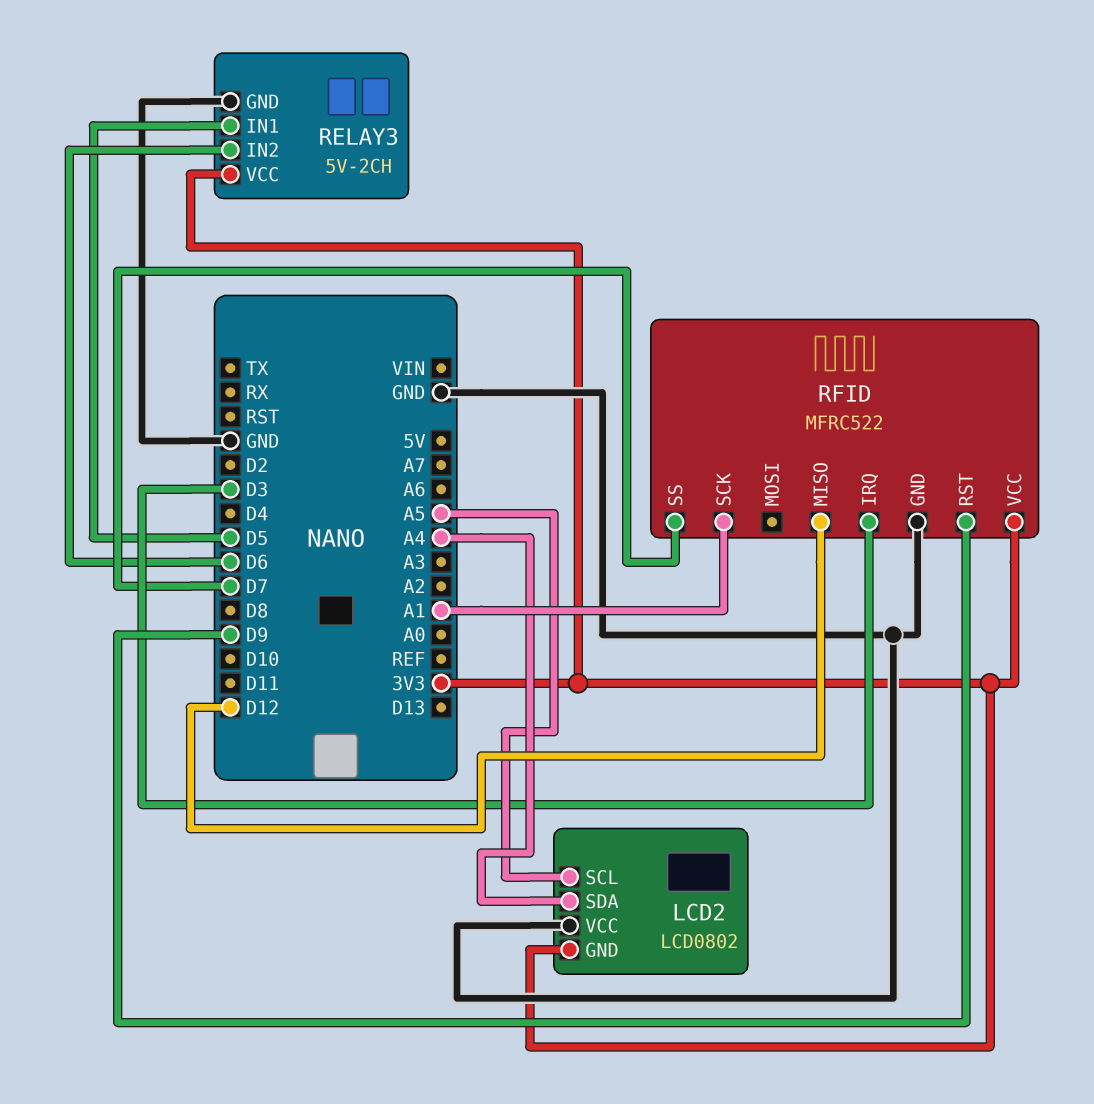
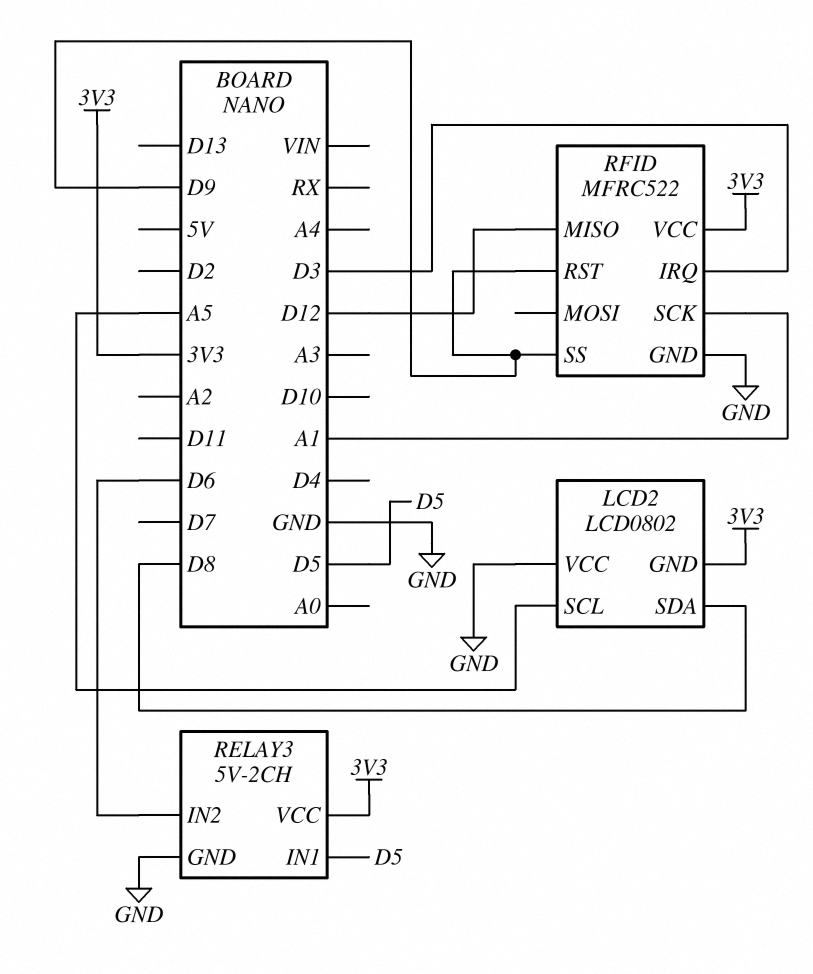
LCD2 pin SDA: A4 -> D8
RFID pin SS: D7 -> D9

